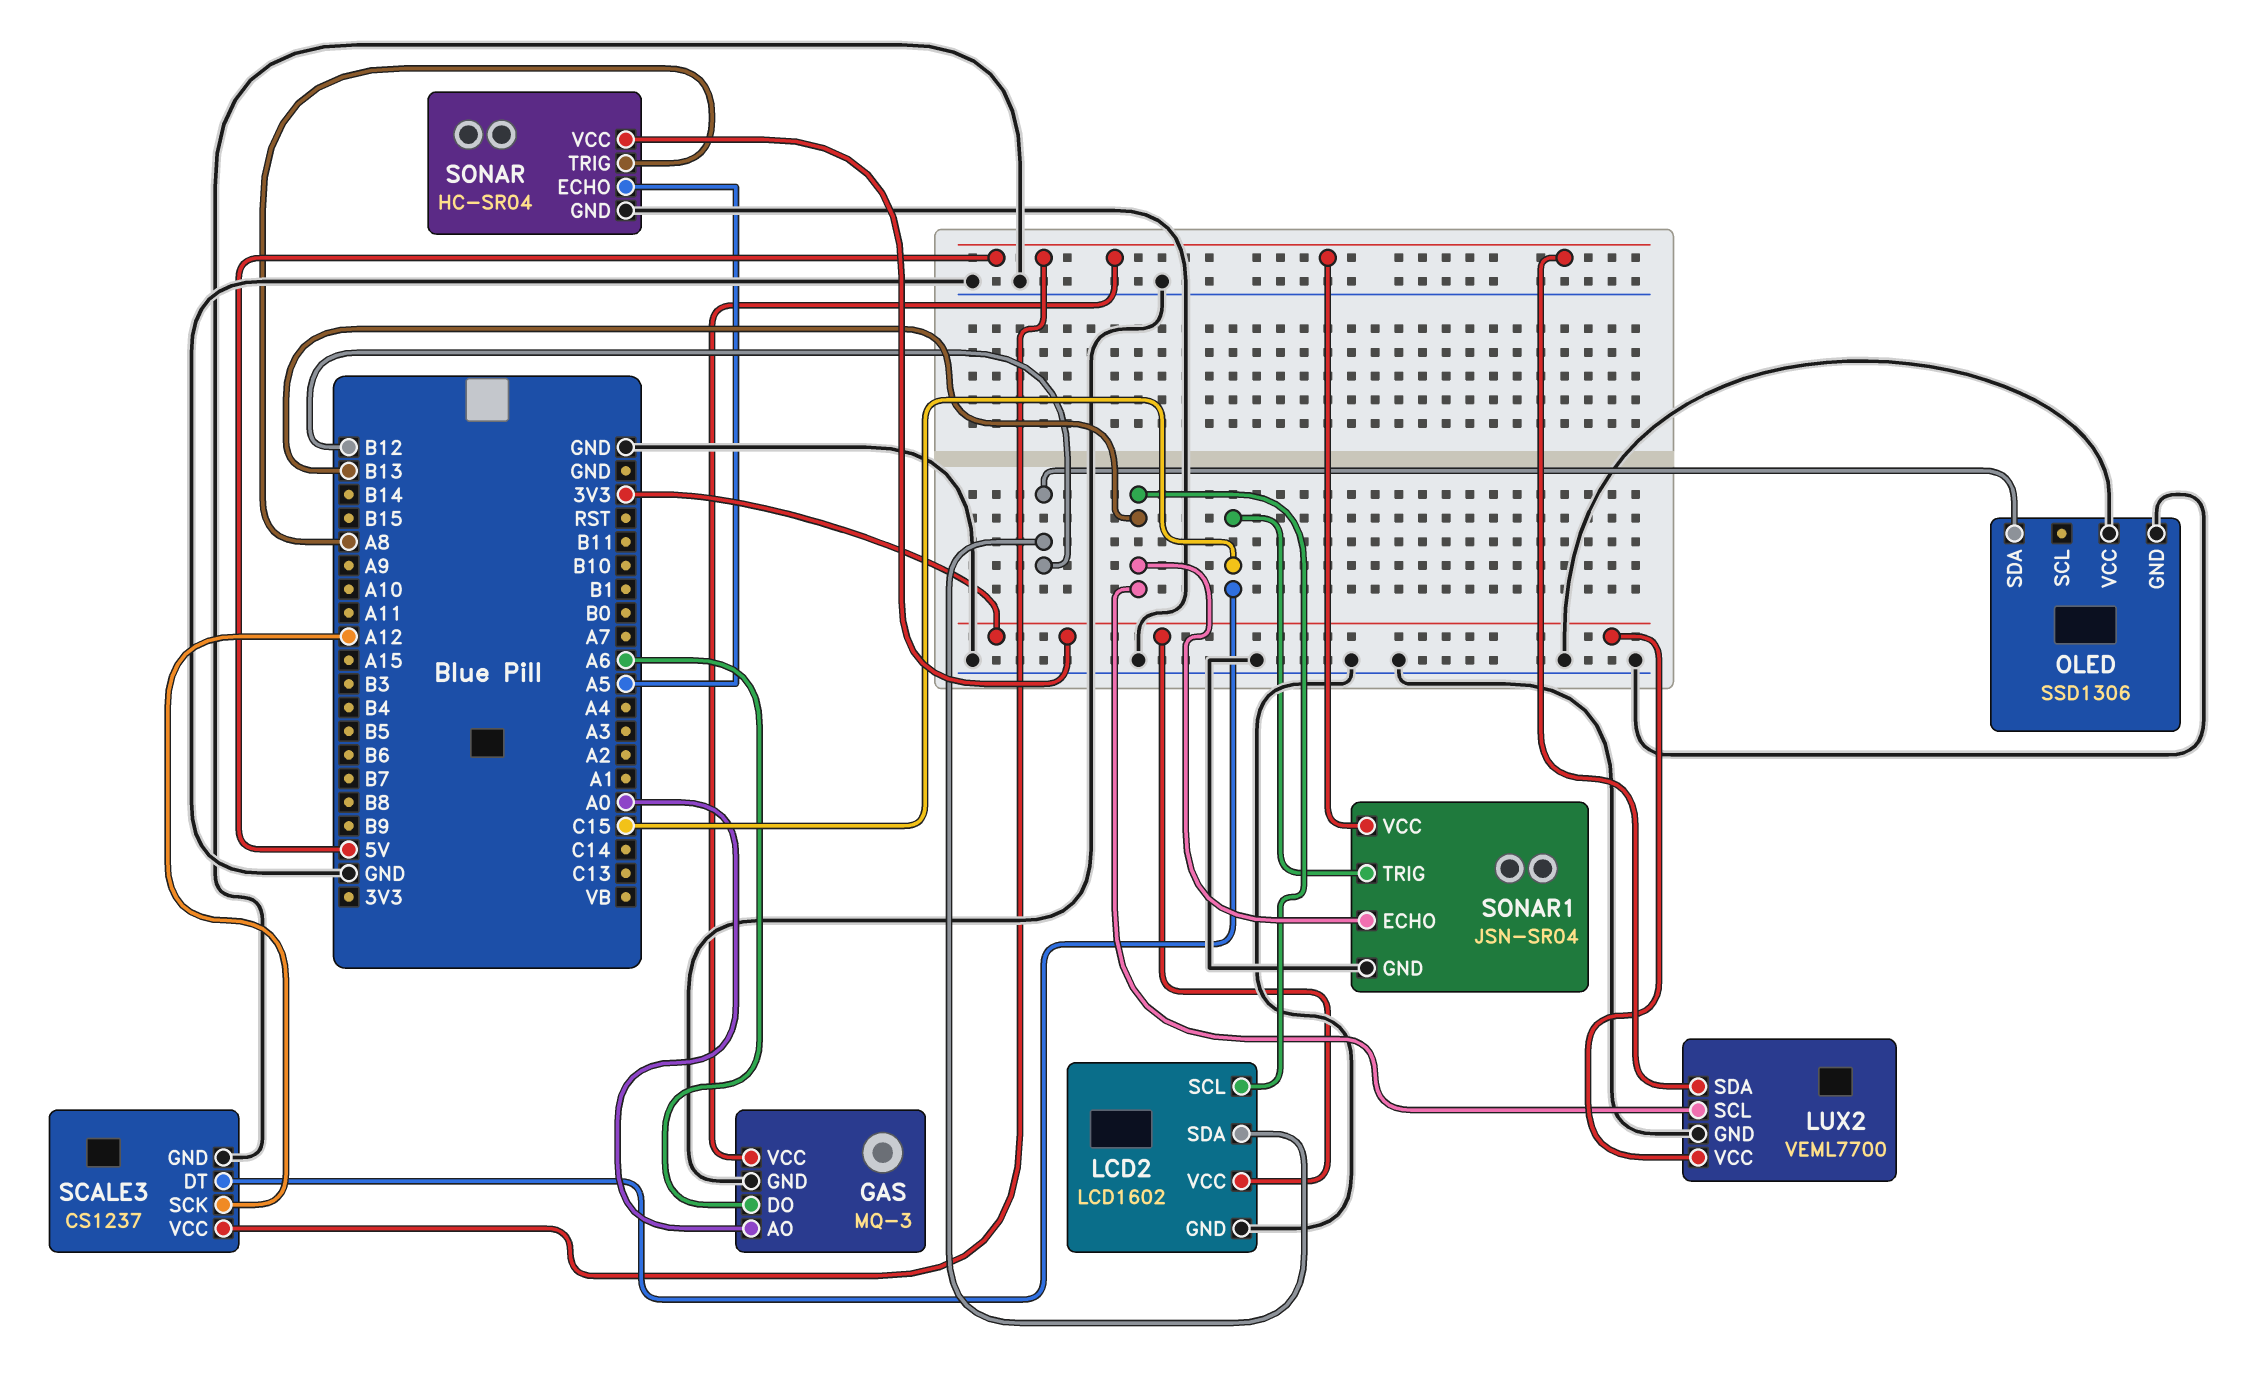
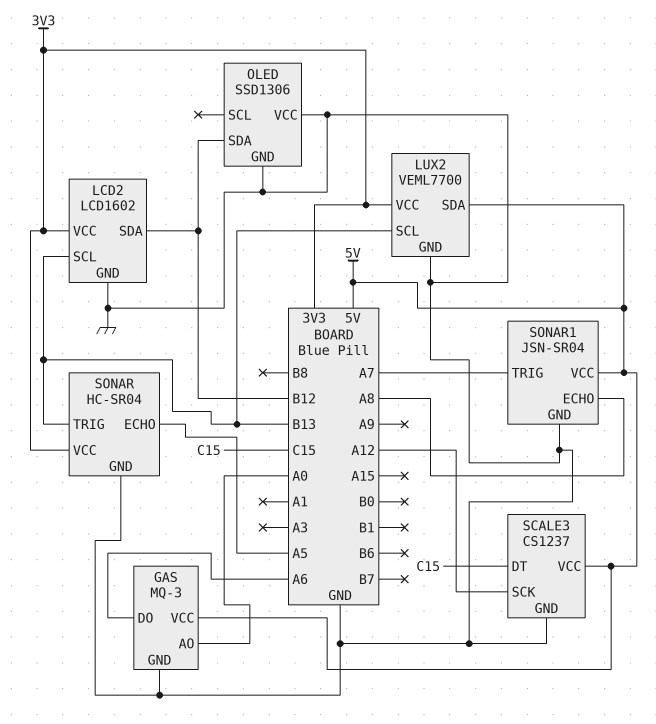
SONAR pin TRIG: A8 -> B13
SONAR1 pin ECHO: B13 -> A8
SONAR1 pin TRIG: C15 -> A7

